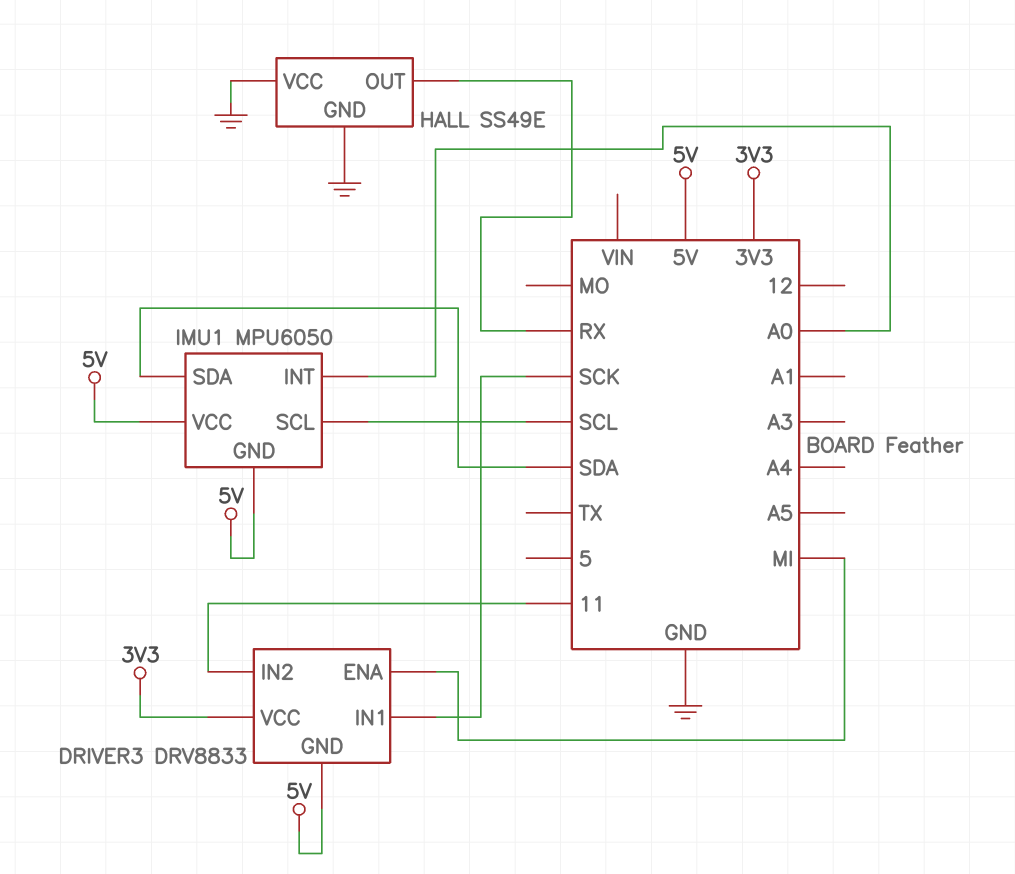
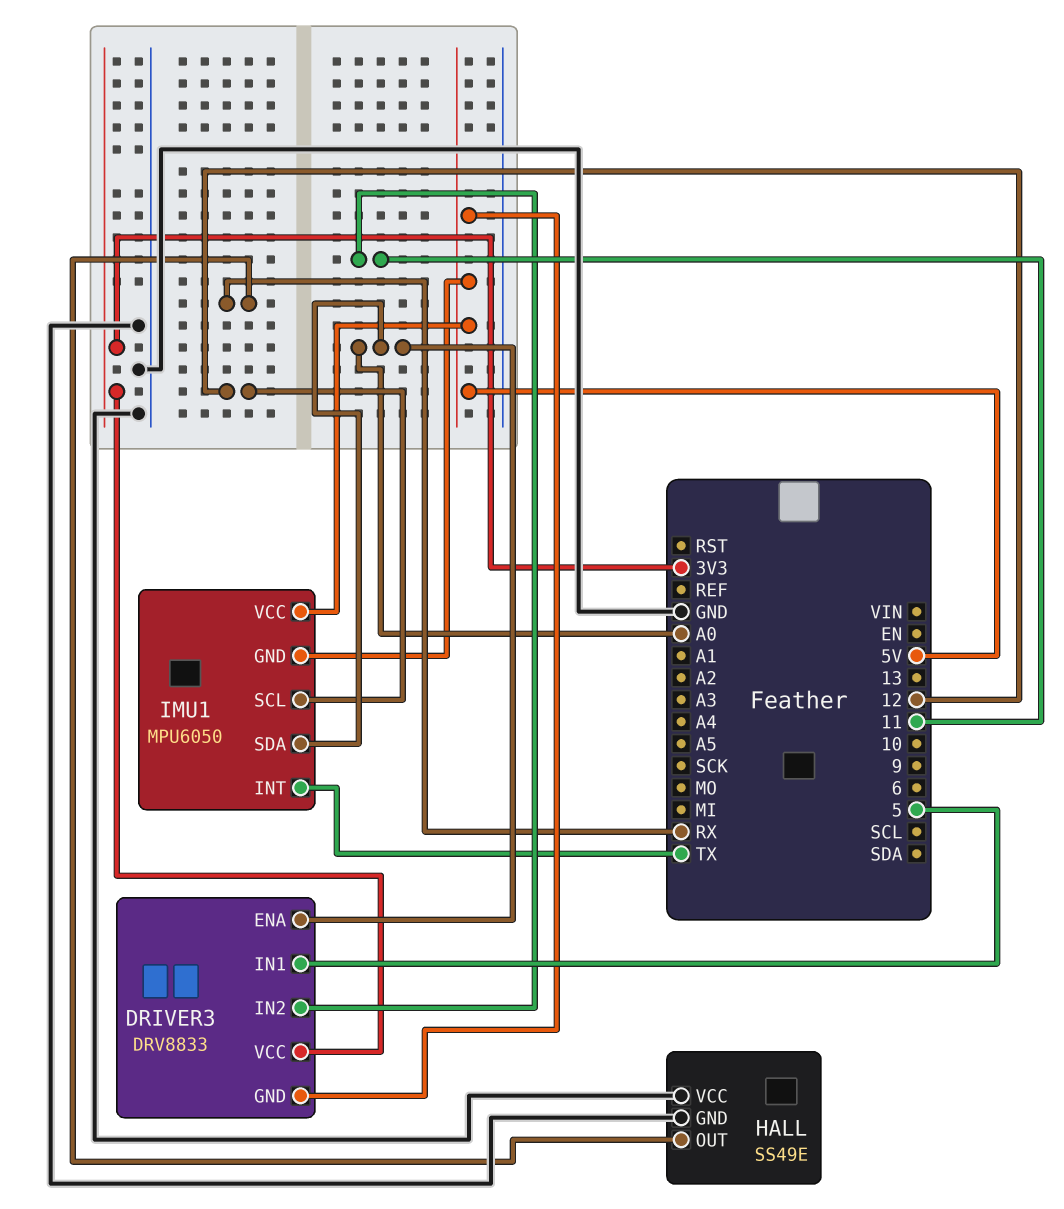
DRIVER3 pin ENA: MI -> A0
DRIVER3 pin IN1: SCK -> 5
IMU1 pin INT: A0 -> TX
IMU1 pin SCL: SCL -> 12
IMU1 pin SDA: SDA -> A0

